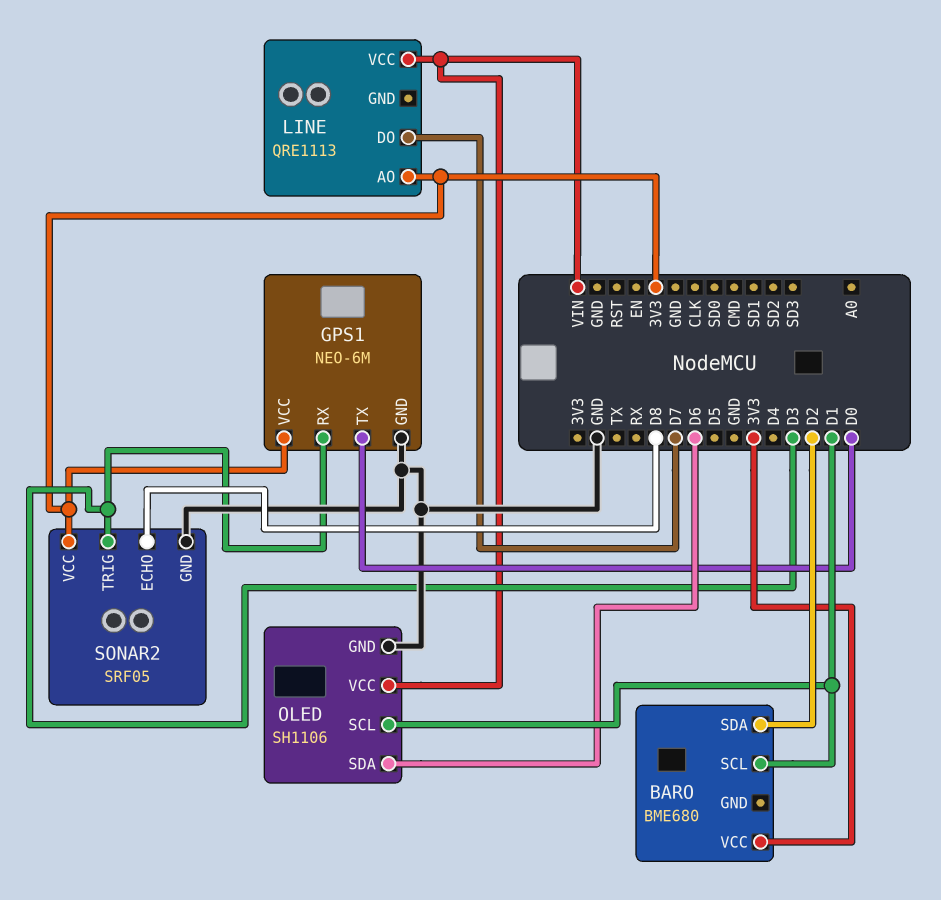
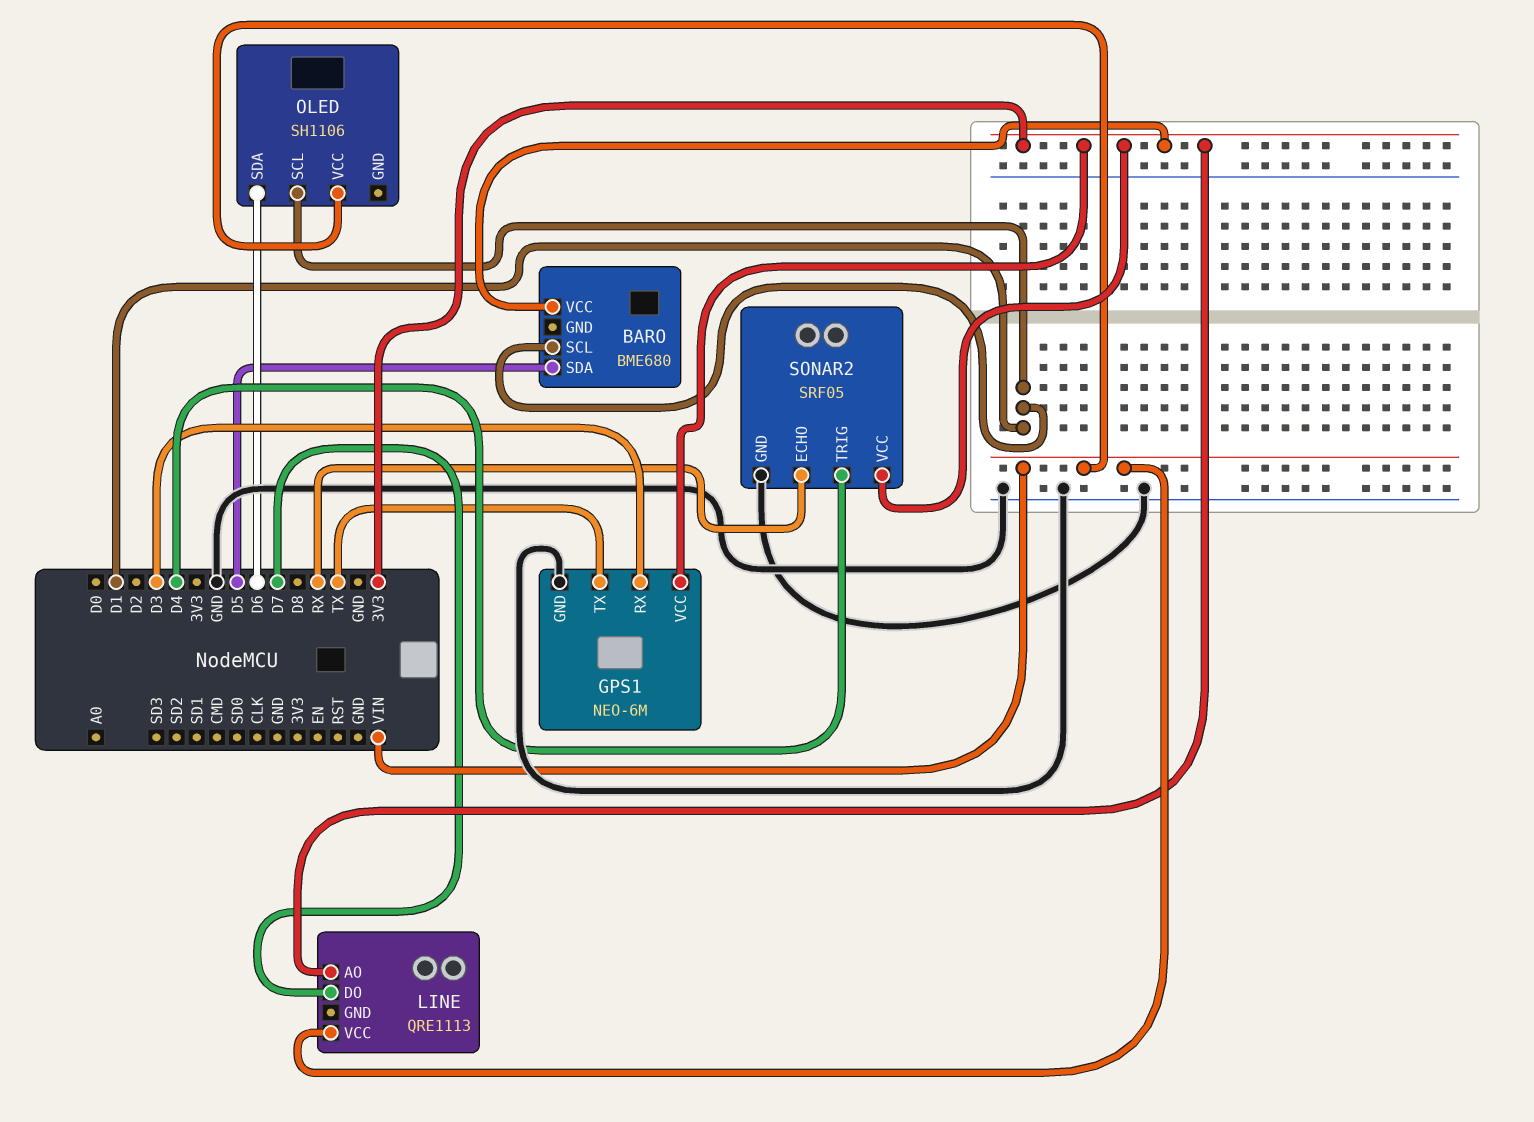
BARO pin SDA: D2 -> D5
GPS1 pin TX: D0 -> TX
OLED pin GND: GND -> none
SONAR2 pin ECHO: D8 -> RX
SONAR2 pin TRIG: D3 -> D4

